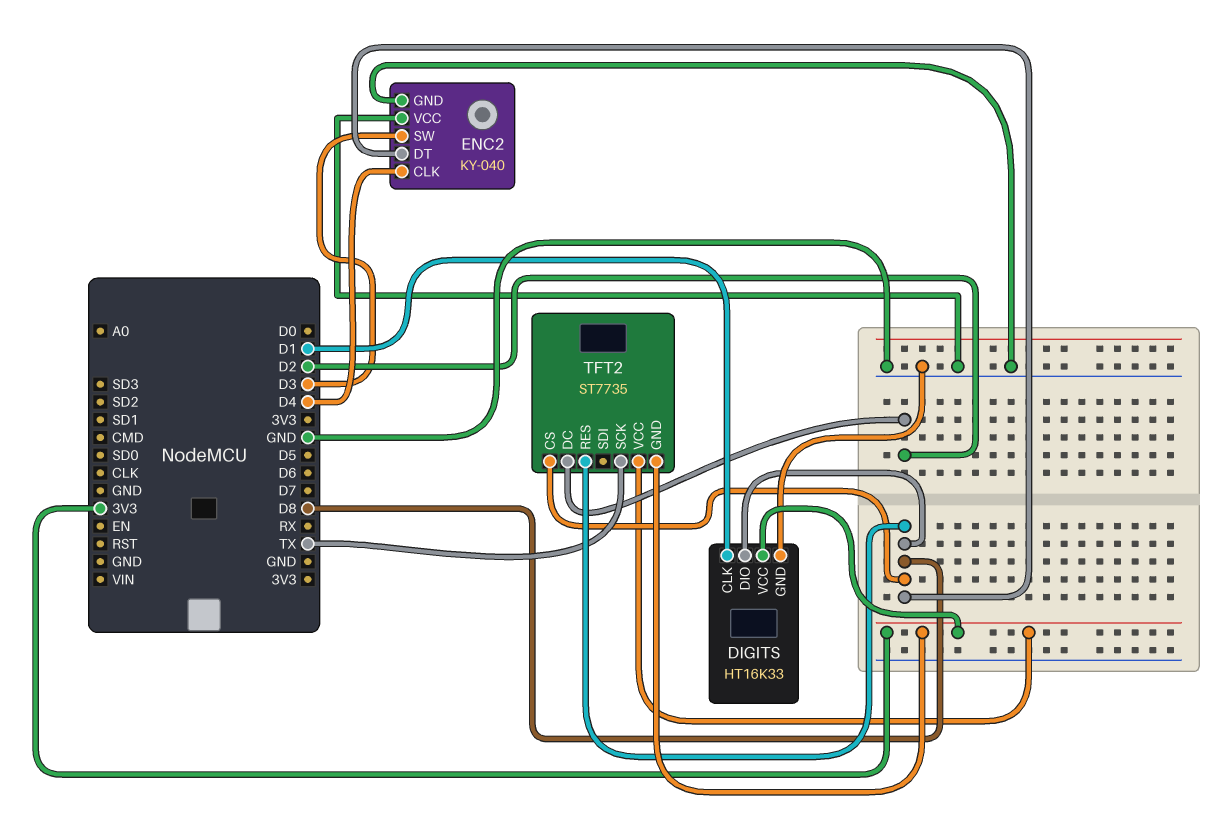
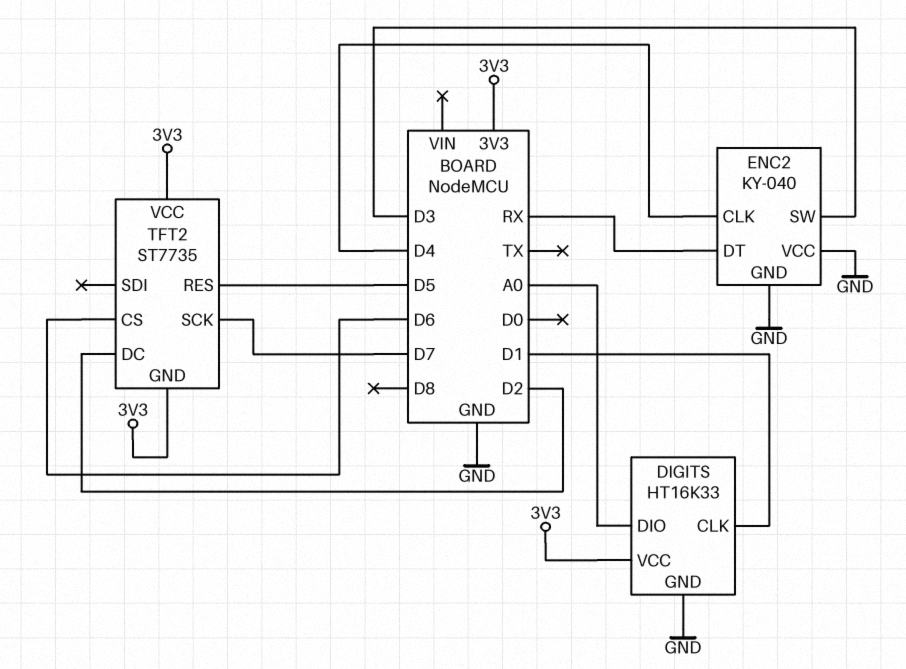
DIGITS pin DIO: D8 -> A0
ENC2 pin DT: D8 -> RX
TFT2 pin CS: D8 -> D6
TFT2 pin RES: D8 -> D5
TFT2 pin SCK: TX -> D7

